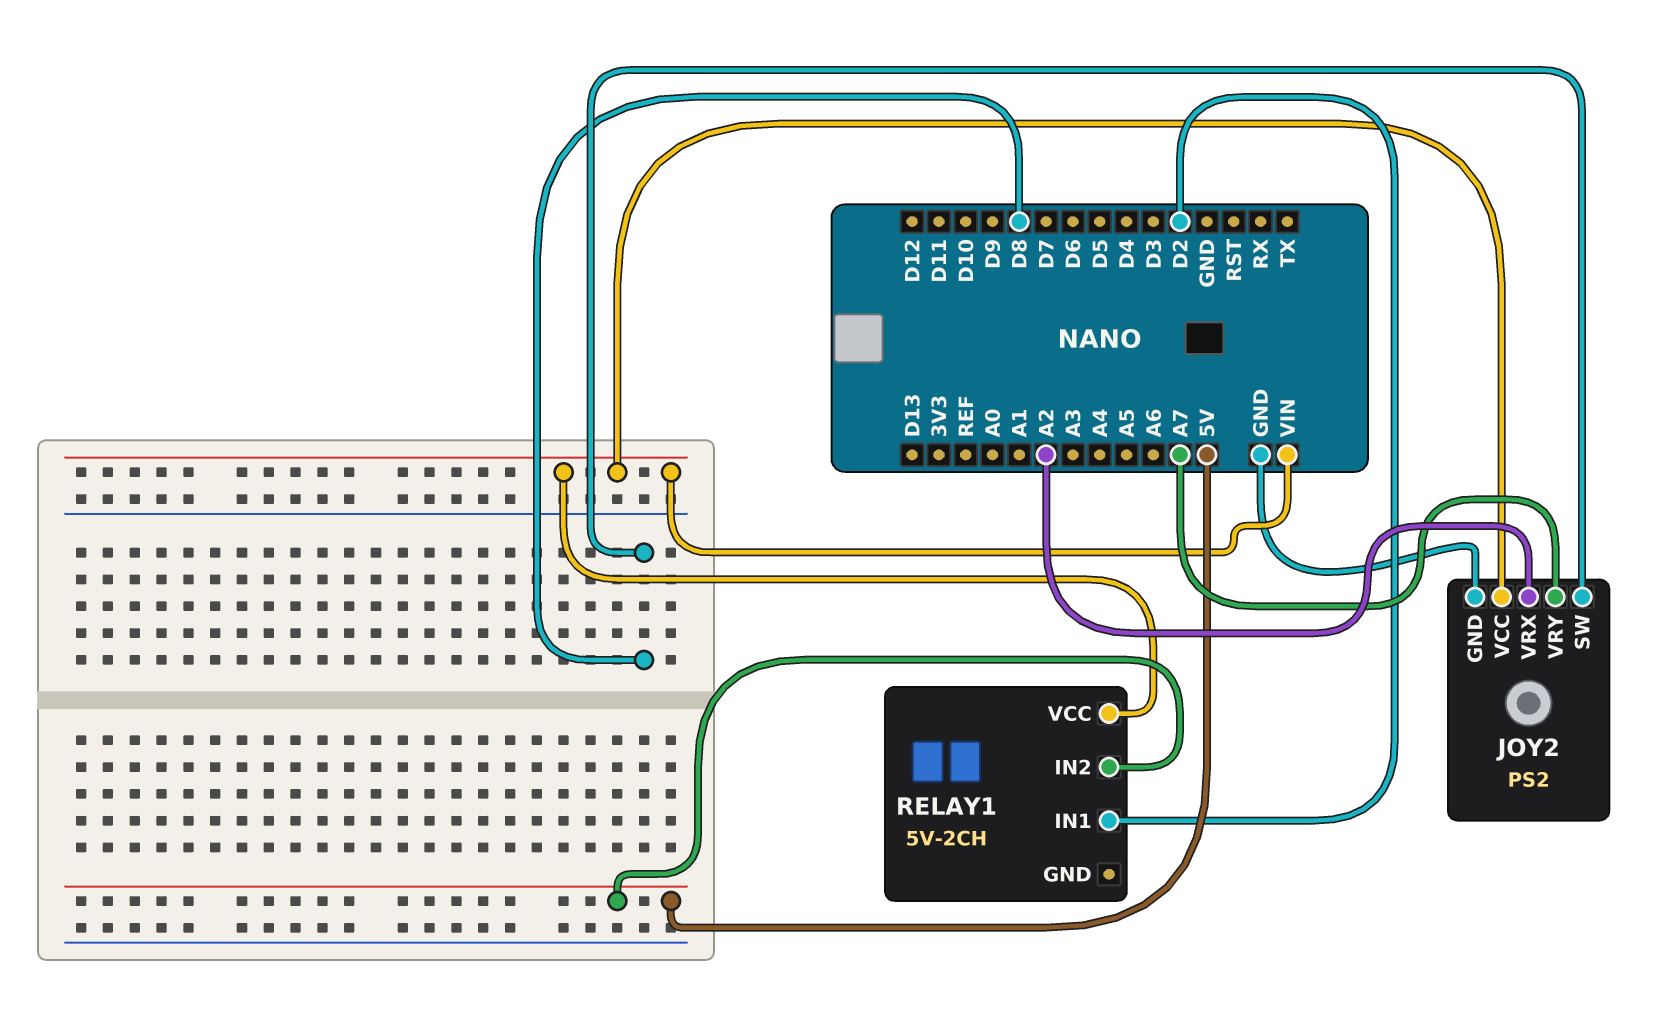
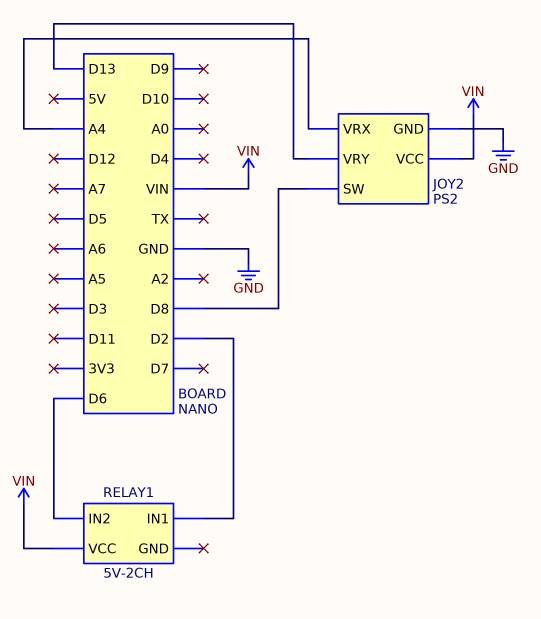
JOY2 pin VRX: A2 -> A4
JOY2 pin VRY: A7 -> D13
RELAY1 pin IN2: 5V -> D6

